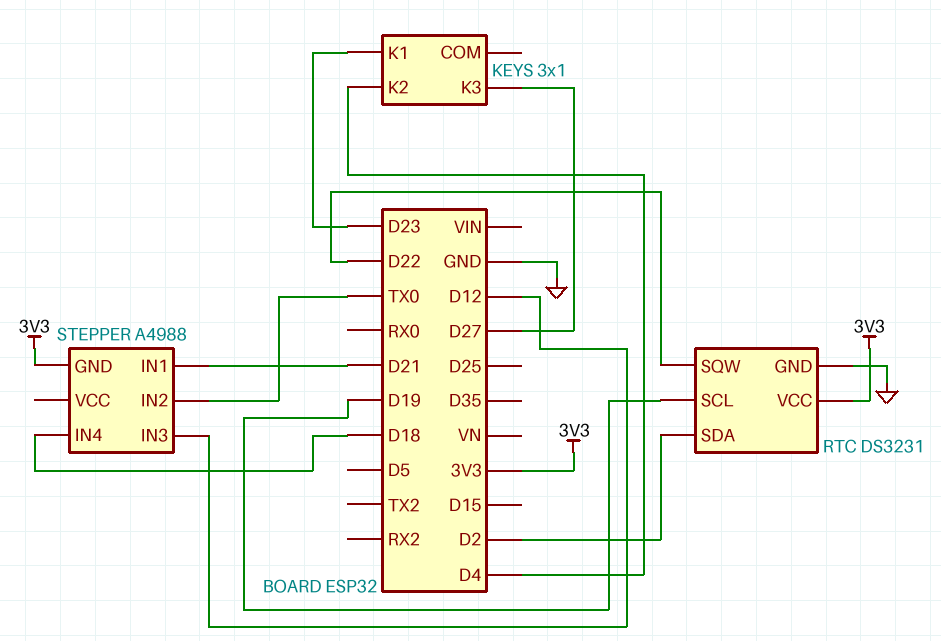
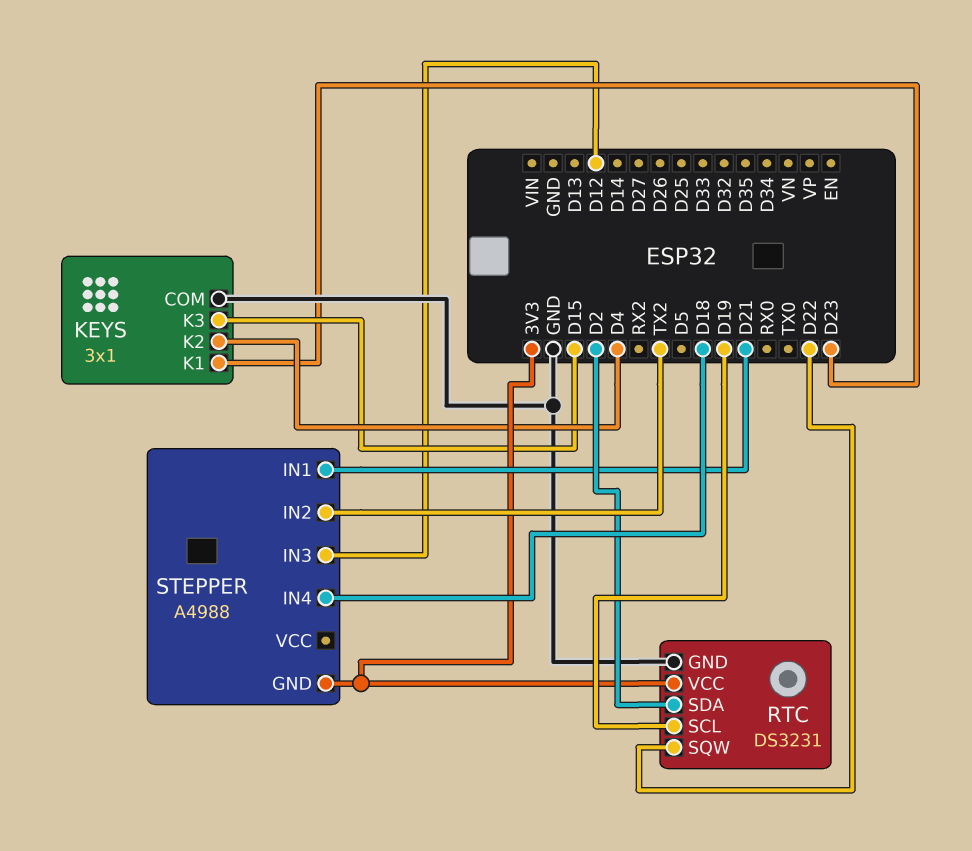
KEYS pin COM: none -> GND
KEYS pin K3: D27 -> D15
STEPPER pin IN2: TX0 -> TX2

